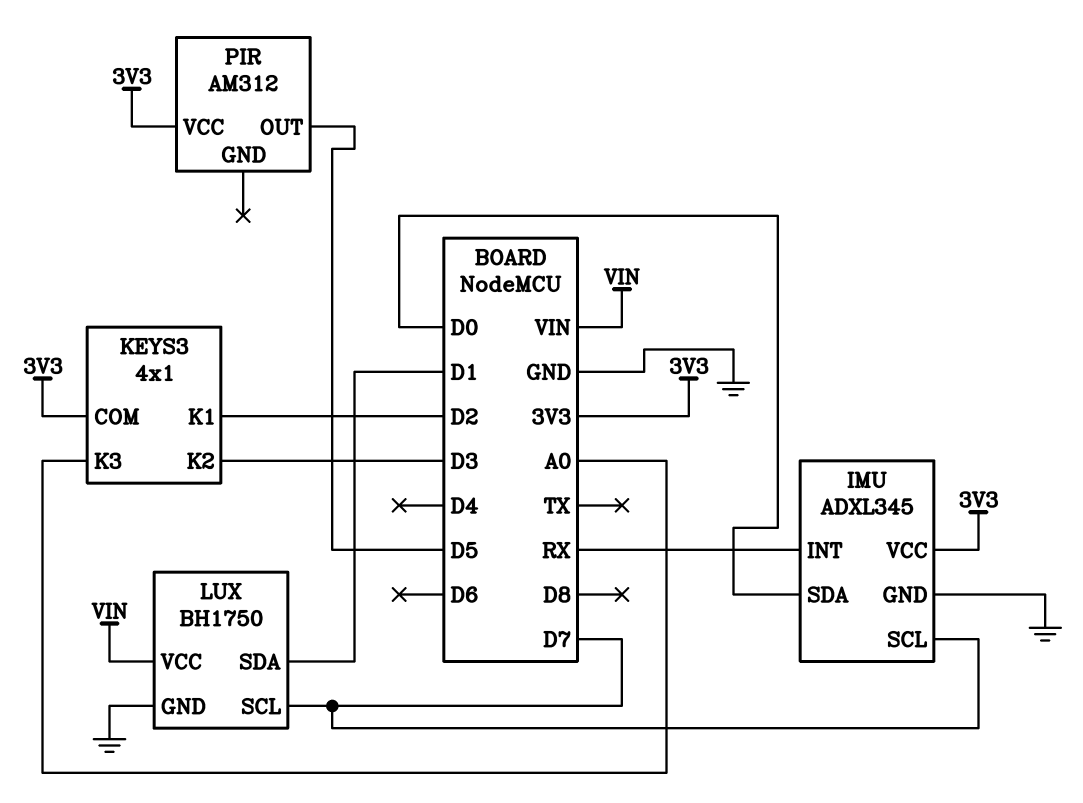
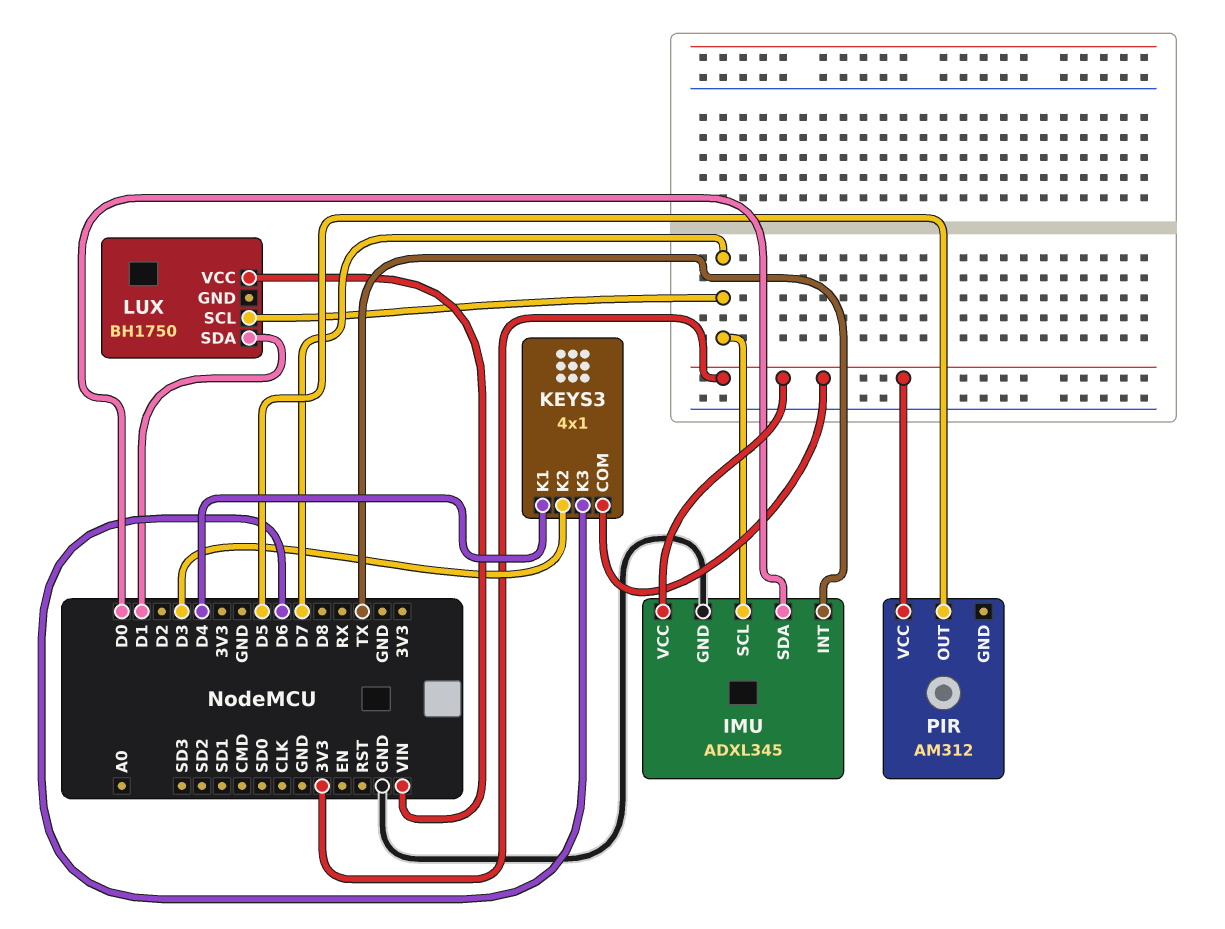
IMU pin INT: RX -> TX
KEYS3 pin K1: D2 -> D4
KEYS3 pin K3: A0 -> D6
LUX pin GND: GND -> none

